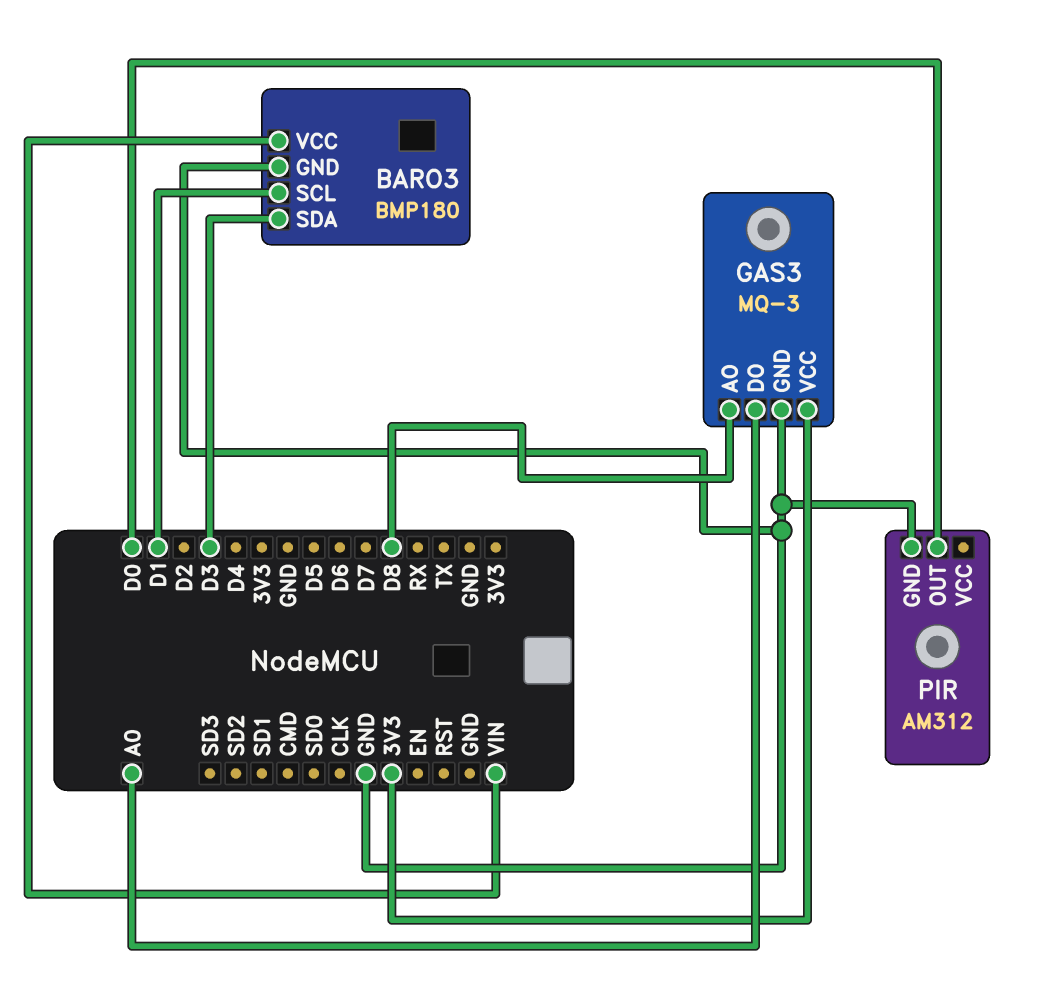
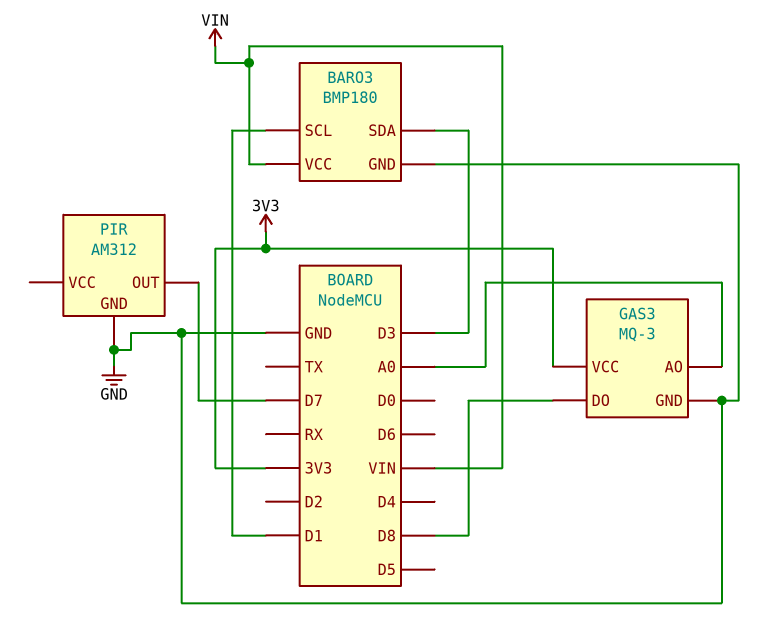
GAS3 pin AO: D8 -> A0
GAS3 pin DO: A0 -> D8
PIR pin OUT: D0 -> D7

